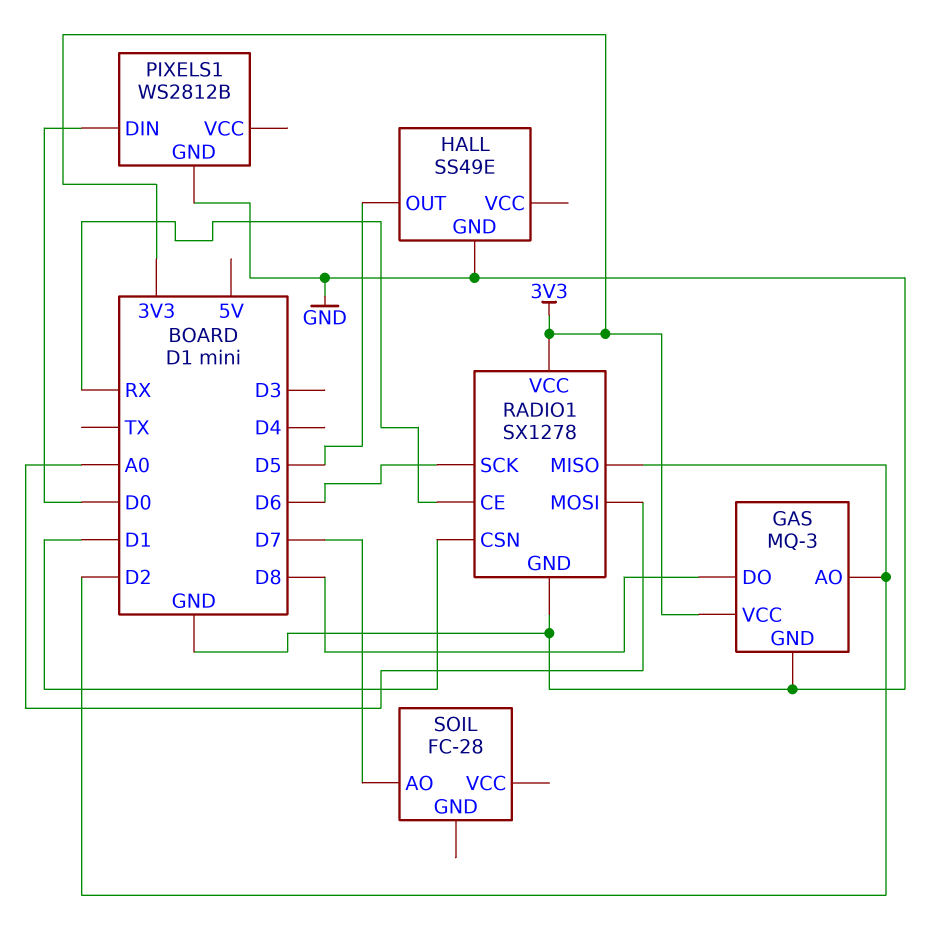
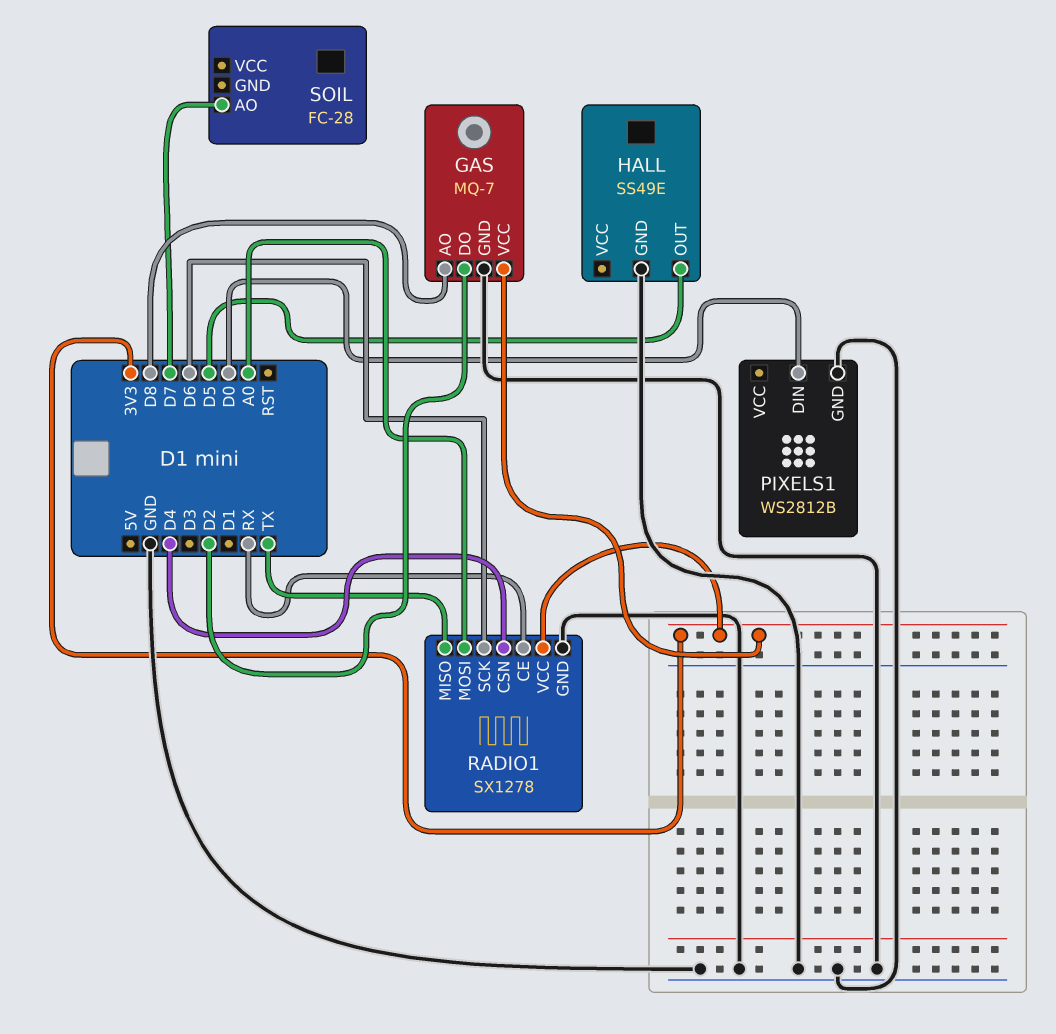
GAS: MQ-3 -> MQ-7
GAS pin AO: D2 -> D8
GAS pin DO: D8 -> D2
RADIO1 pin CSN: D1 -> D4
RADIO1 pin MISO: D2 -> TX

